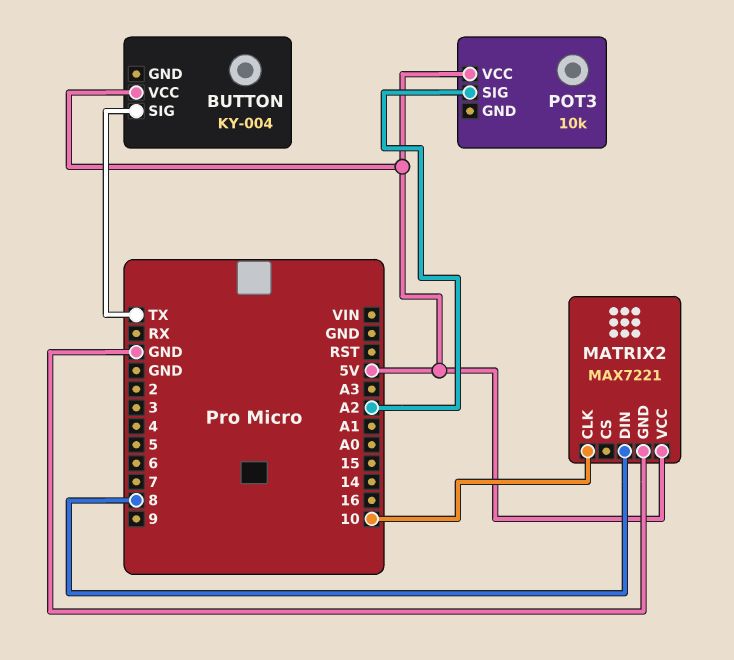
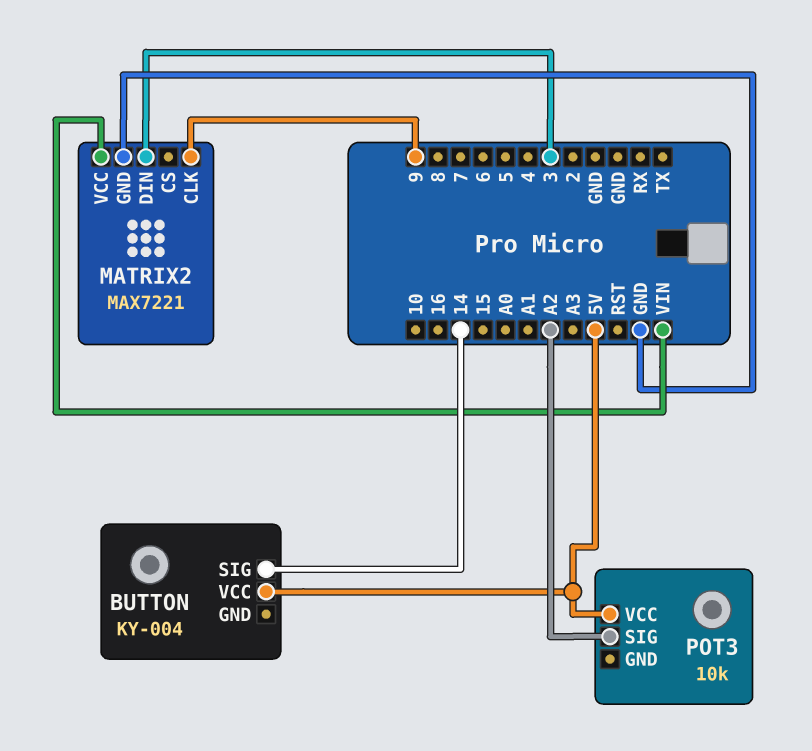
BUTTON pin SIG: TX -> 14
MATRIX2 pin CLK: 10 -> 9
MATRIX2 pin DIN: 8 -> 3
MATRIX2 pin VCC: 5V -> VIN

